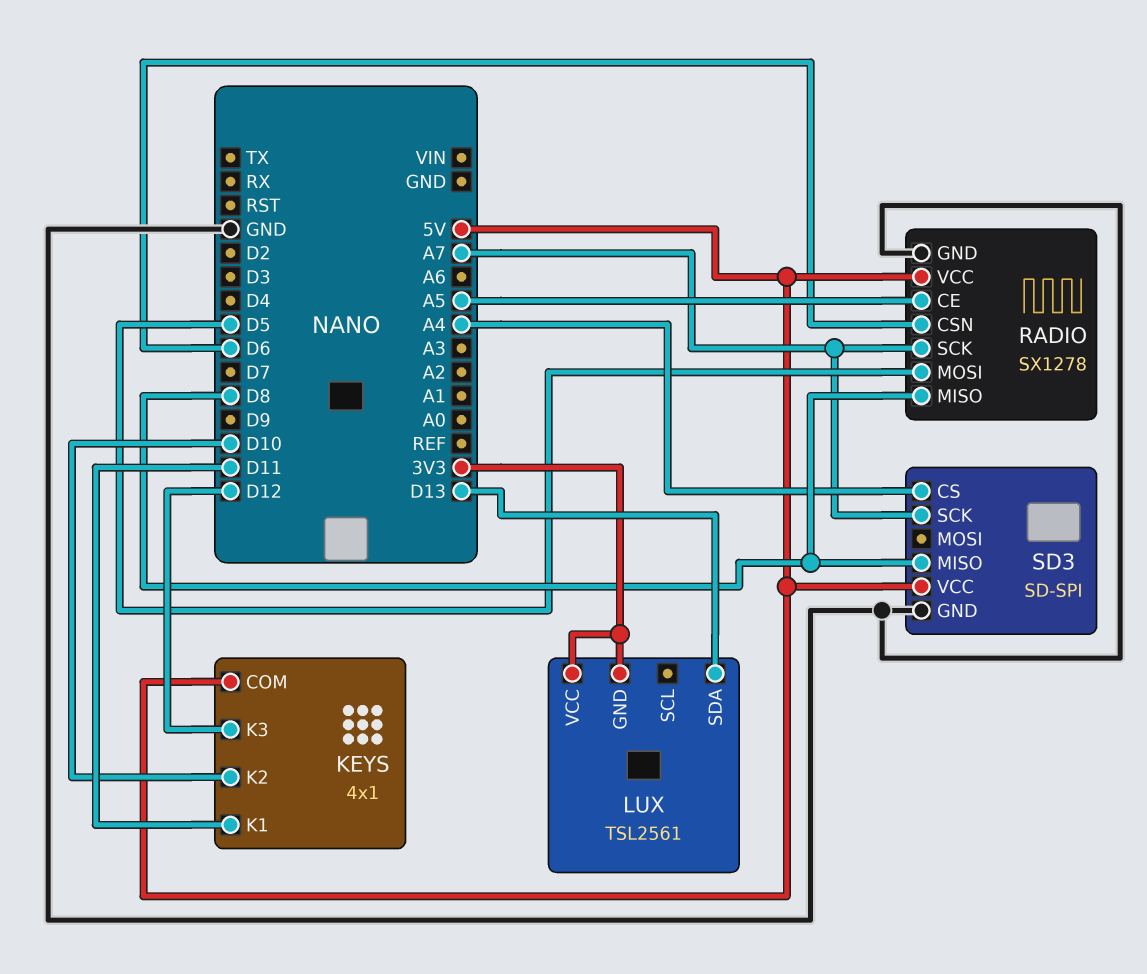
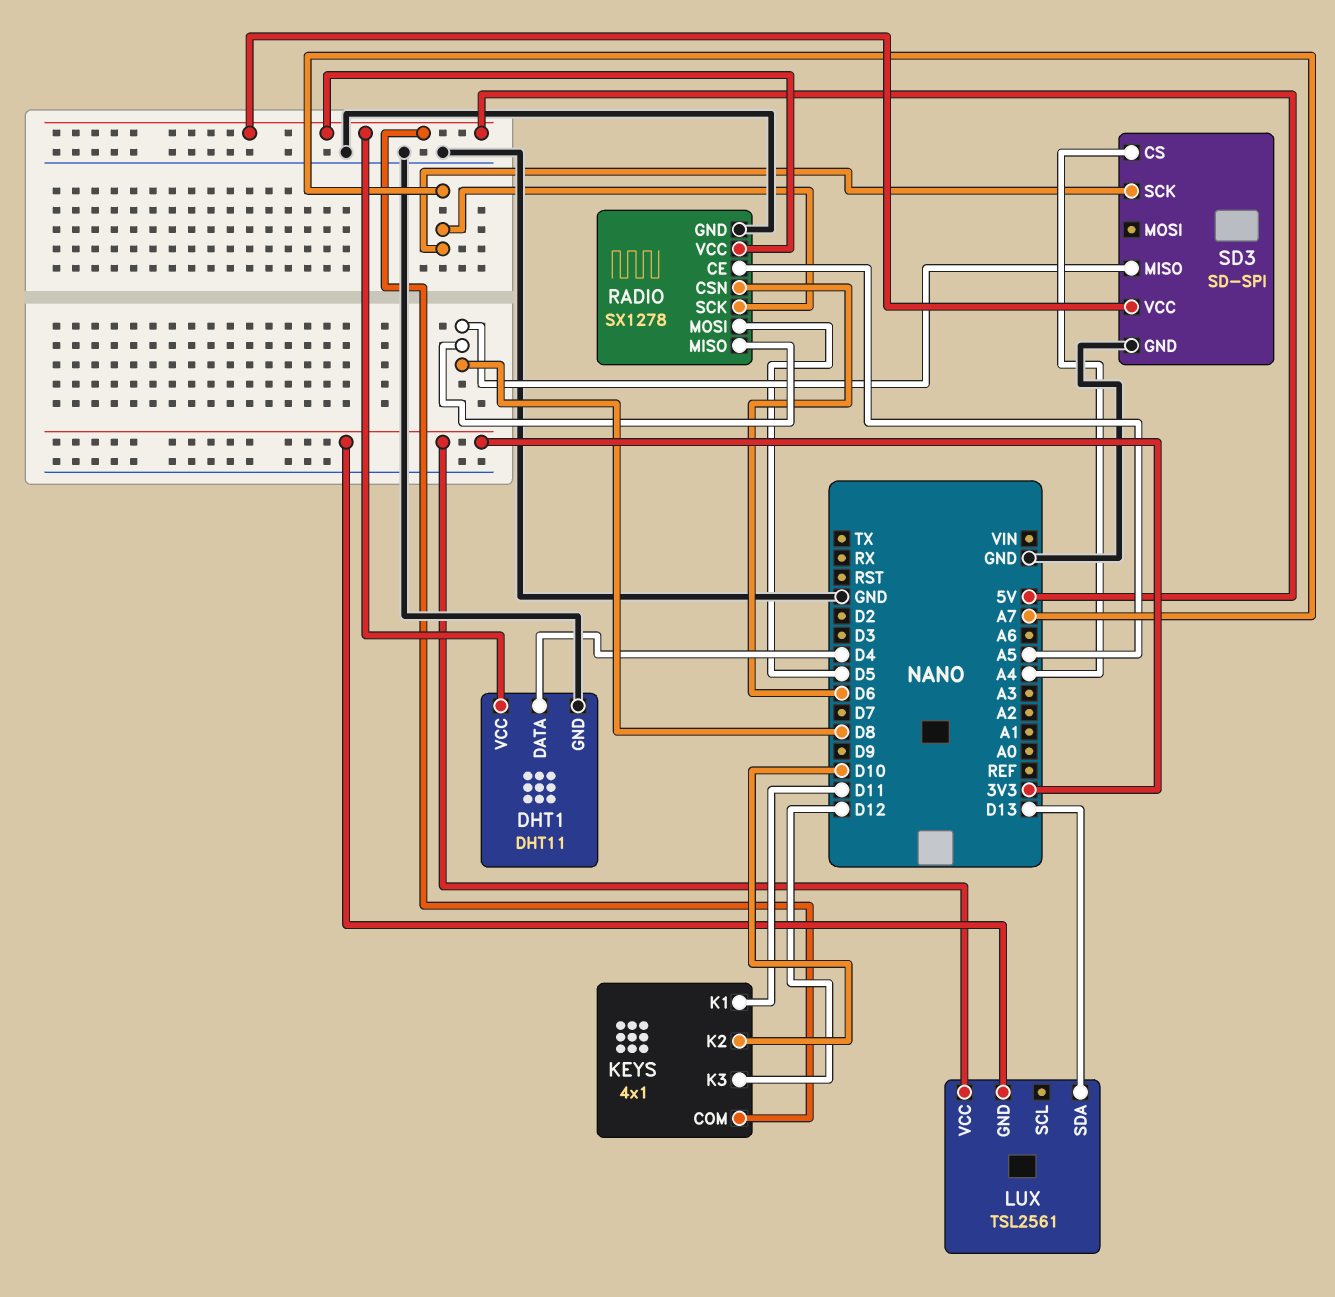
DHT1: none -> DHT11
DHT1 pin DATA: none -> D4
DHT1 pin GND: none -> GND
DHT1 pin VCC: none -> 5V

